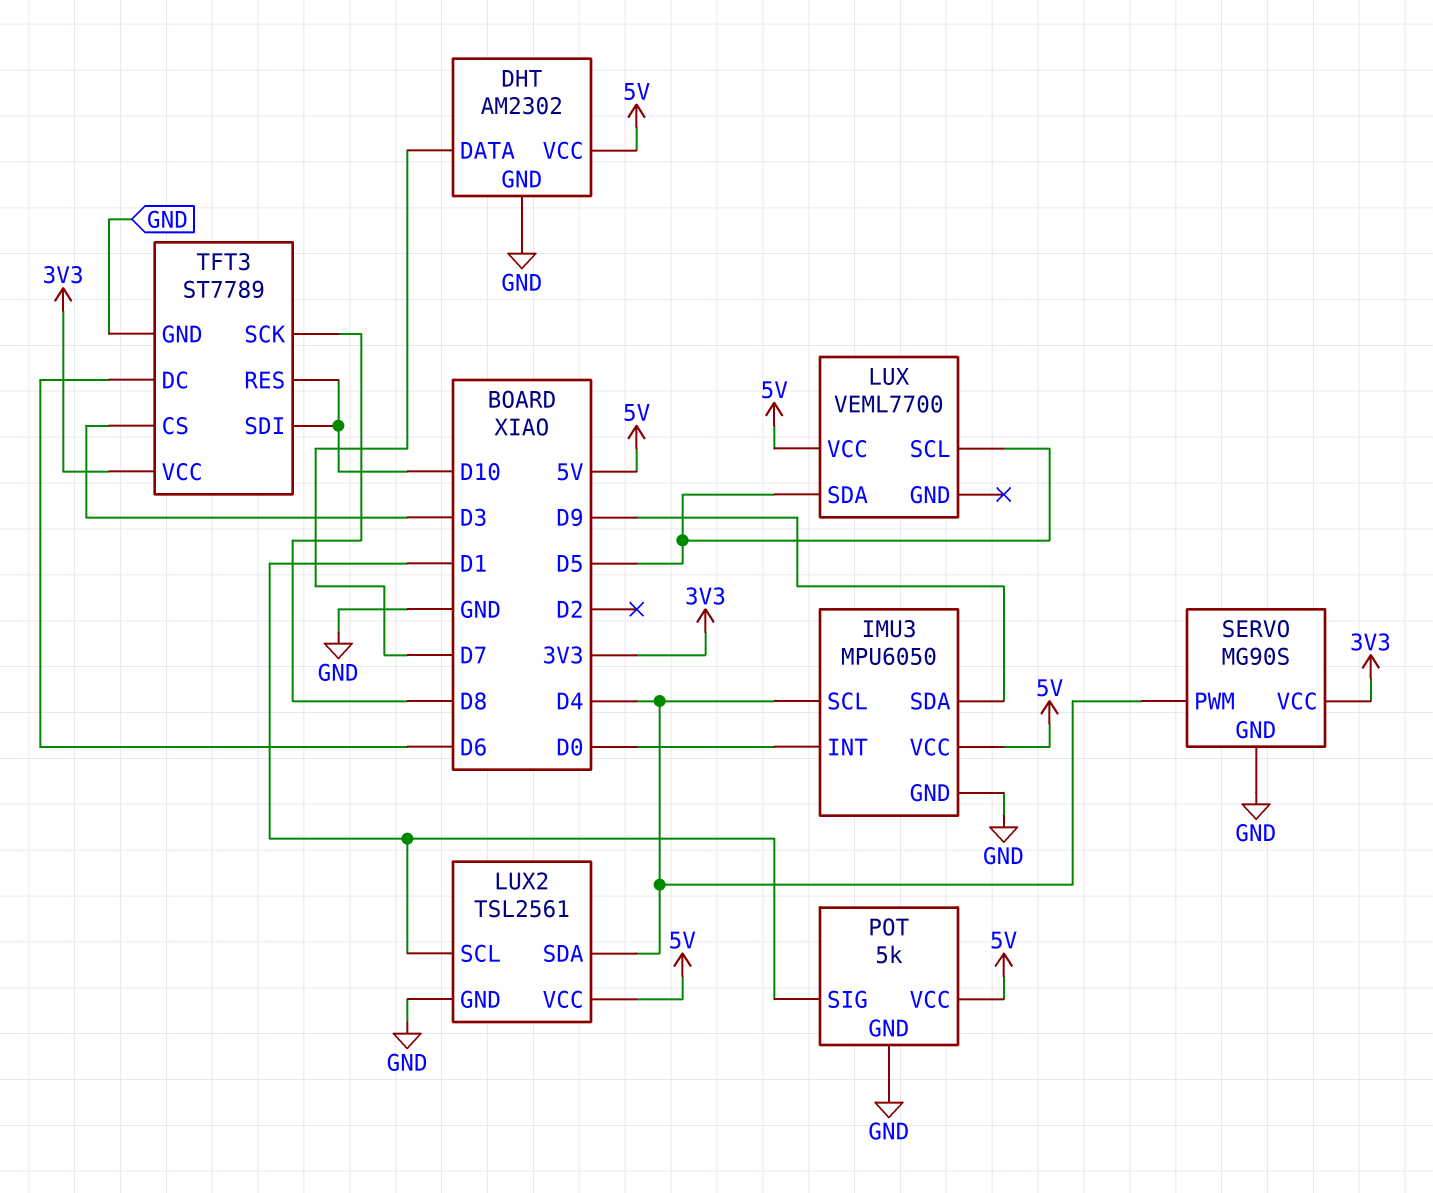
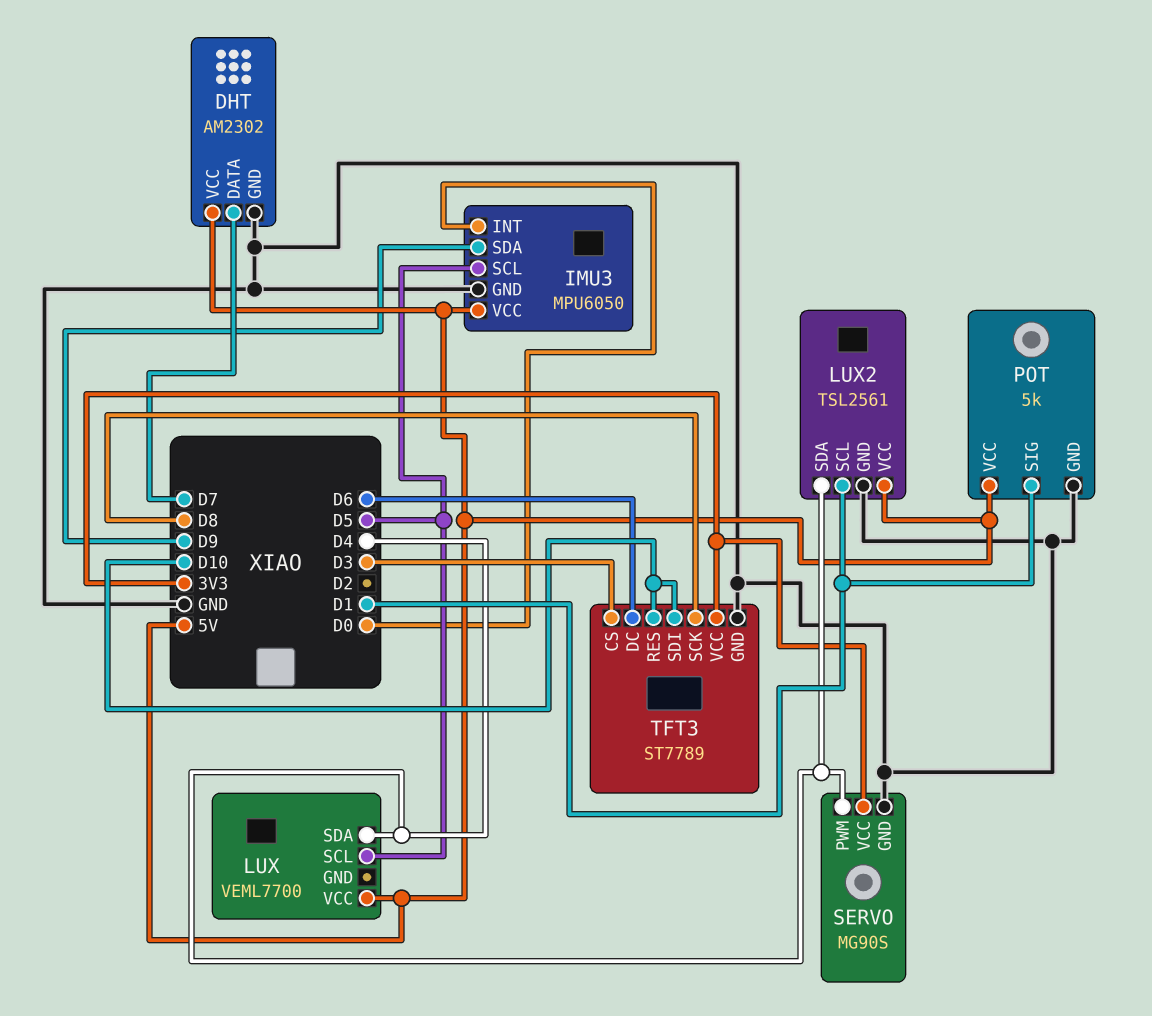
IMU3 pin SCL: D4 -> D5
LUX pin SDA: D5 -> D4

